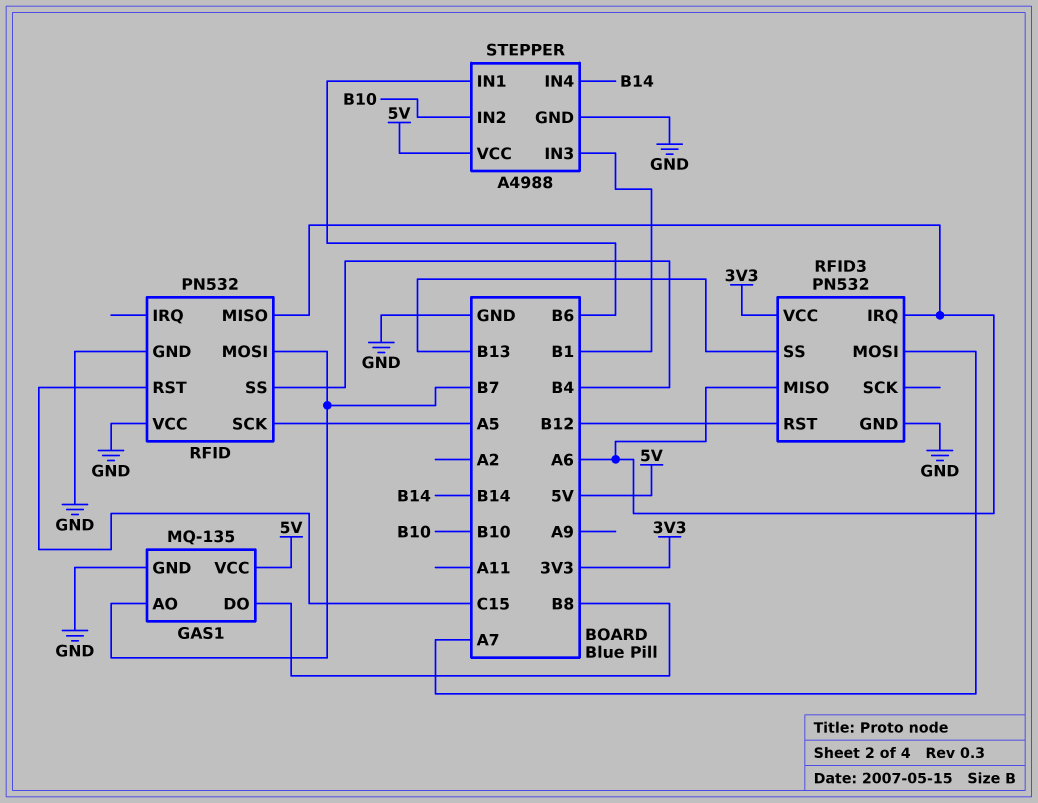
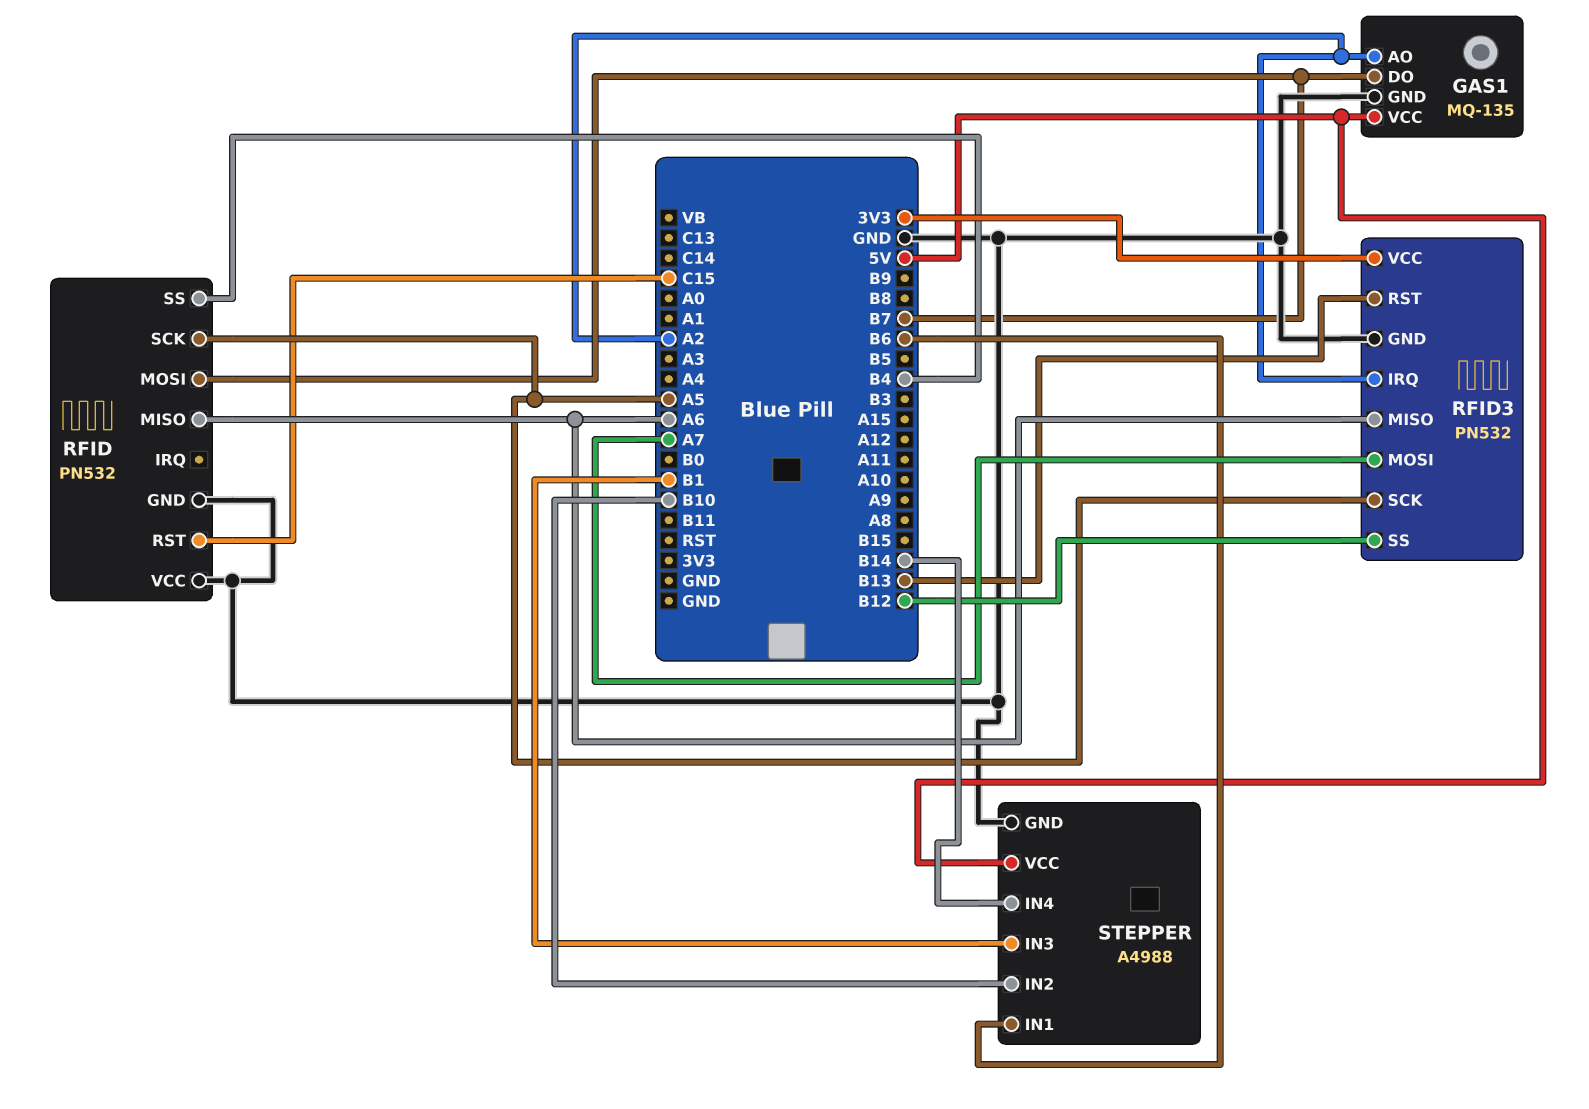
GAS1 pin AO: B7 -> A2
GAS1 pin DO: B8 -> B7
RFID3 pin IRQ: A6 -> A2
RFID3 pin RST: B12 -> B13
RFID3 pin SCK: none -> A5
RFID3 pin SS: B13 -> B12

